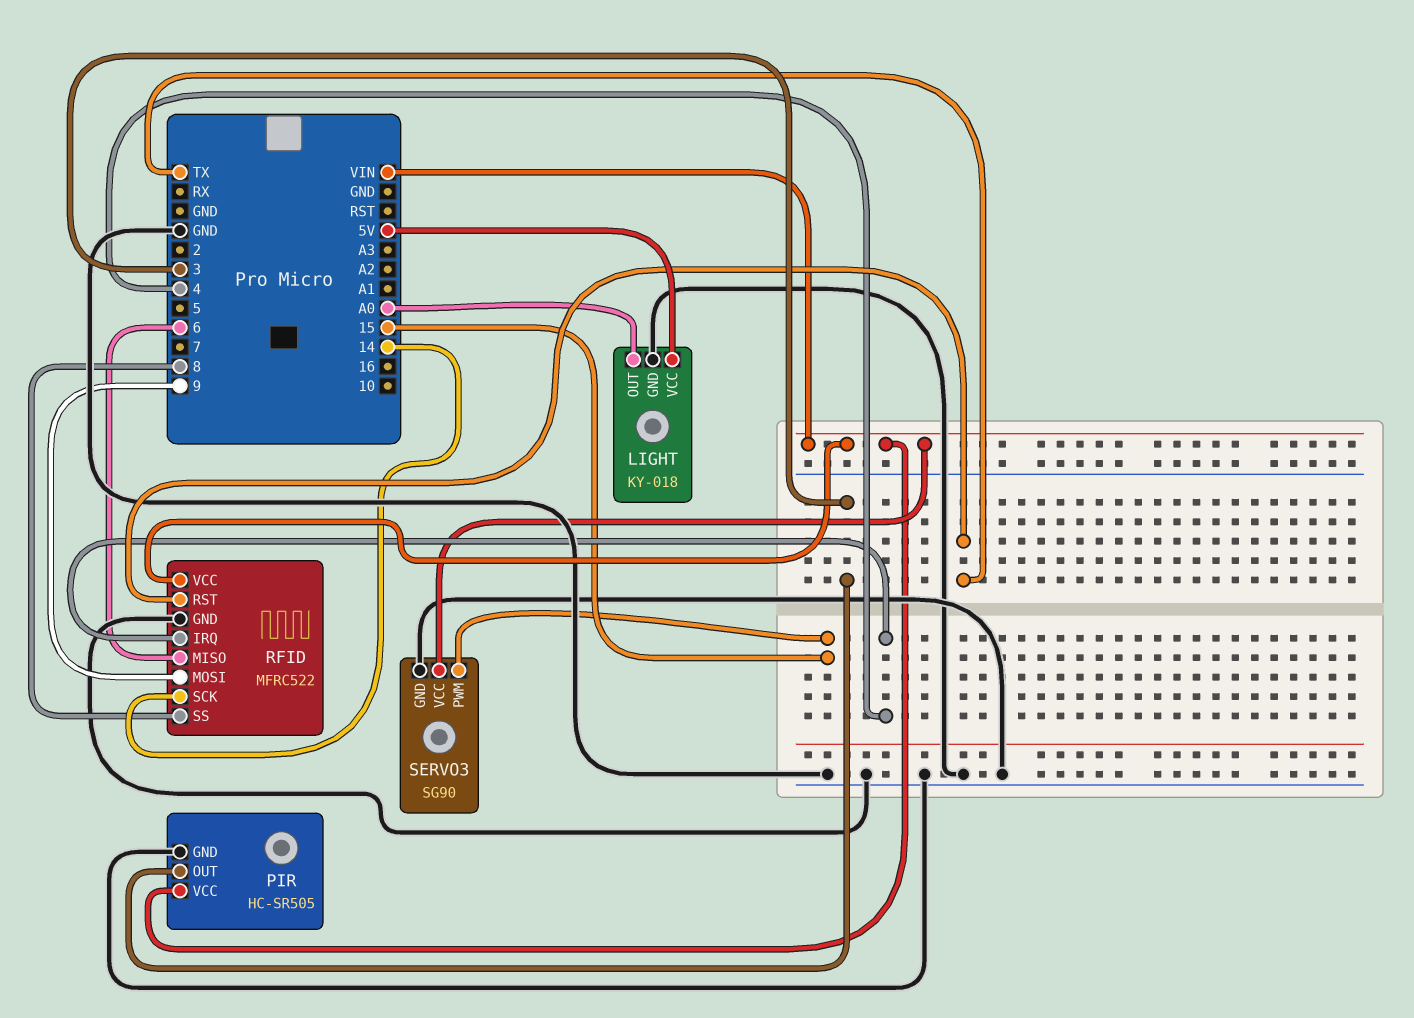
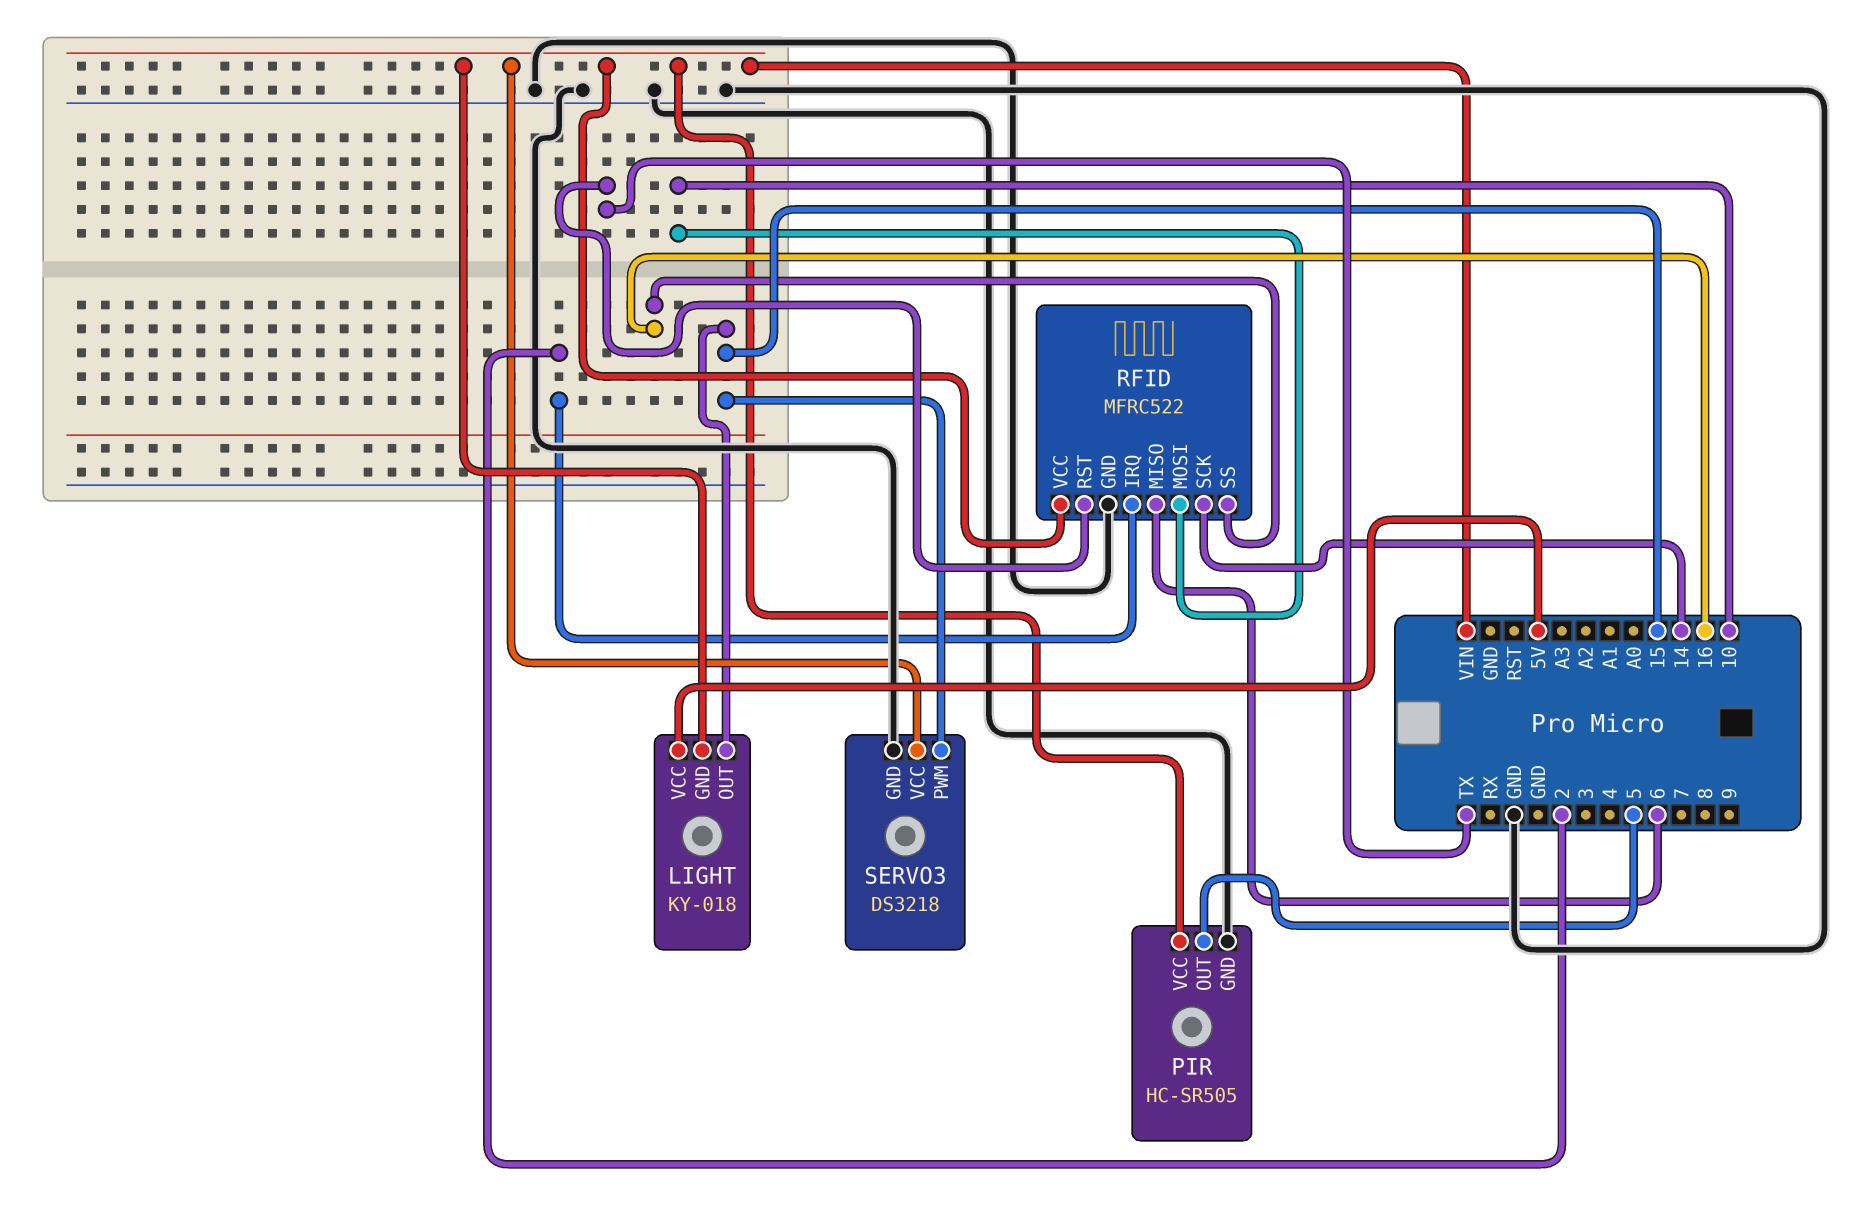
LIGHT pin GND: GND -> VIN
LIGHT pin OUT: A0 -> 15
PIR pin OUT: 3 -> 5
RFID pin IRQ: 4 -> 2
RFID pin MOSI: 9 -> 10
RFID pin SS: 8 -> 16
SERVO3: SG90 -> DS3218

